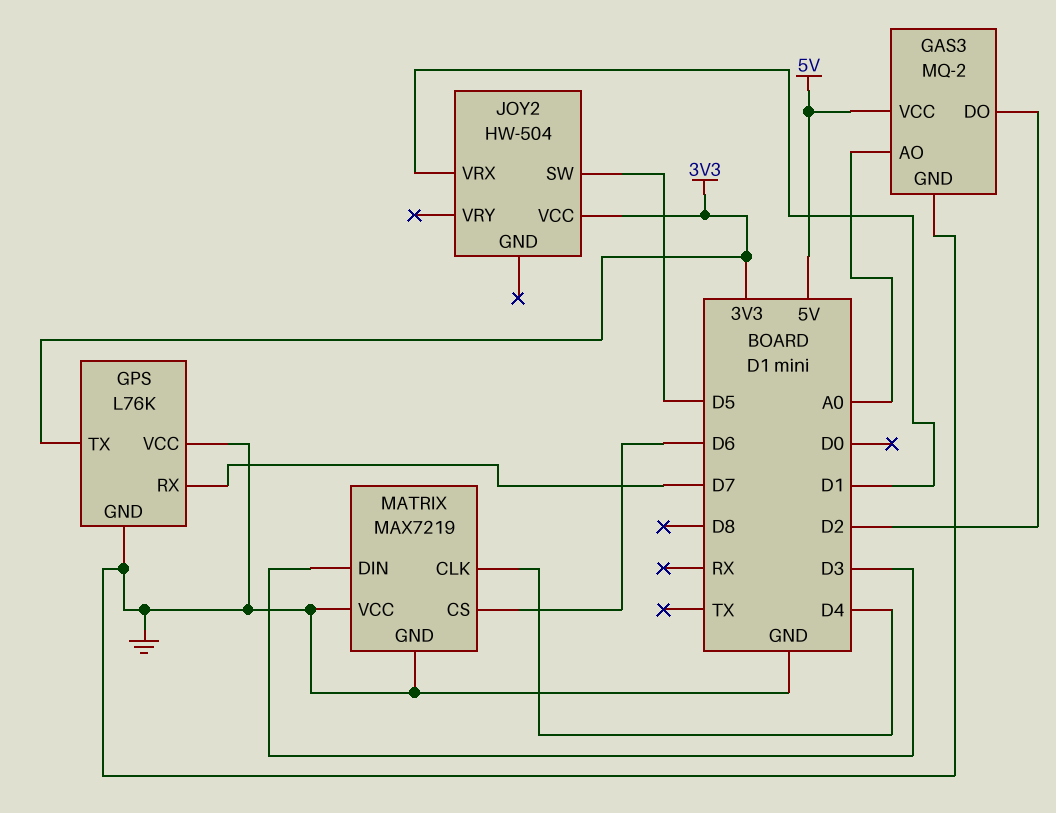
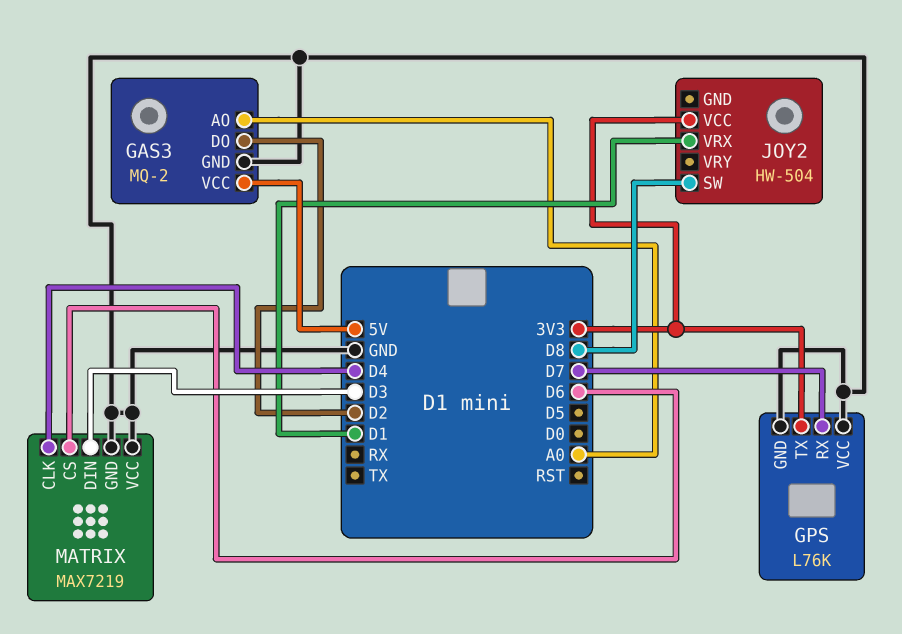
JOY2 pin SW: D5 -> D8

